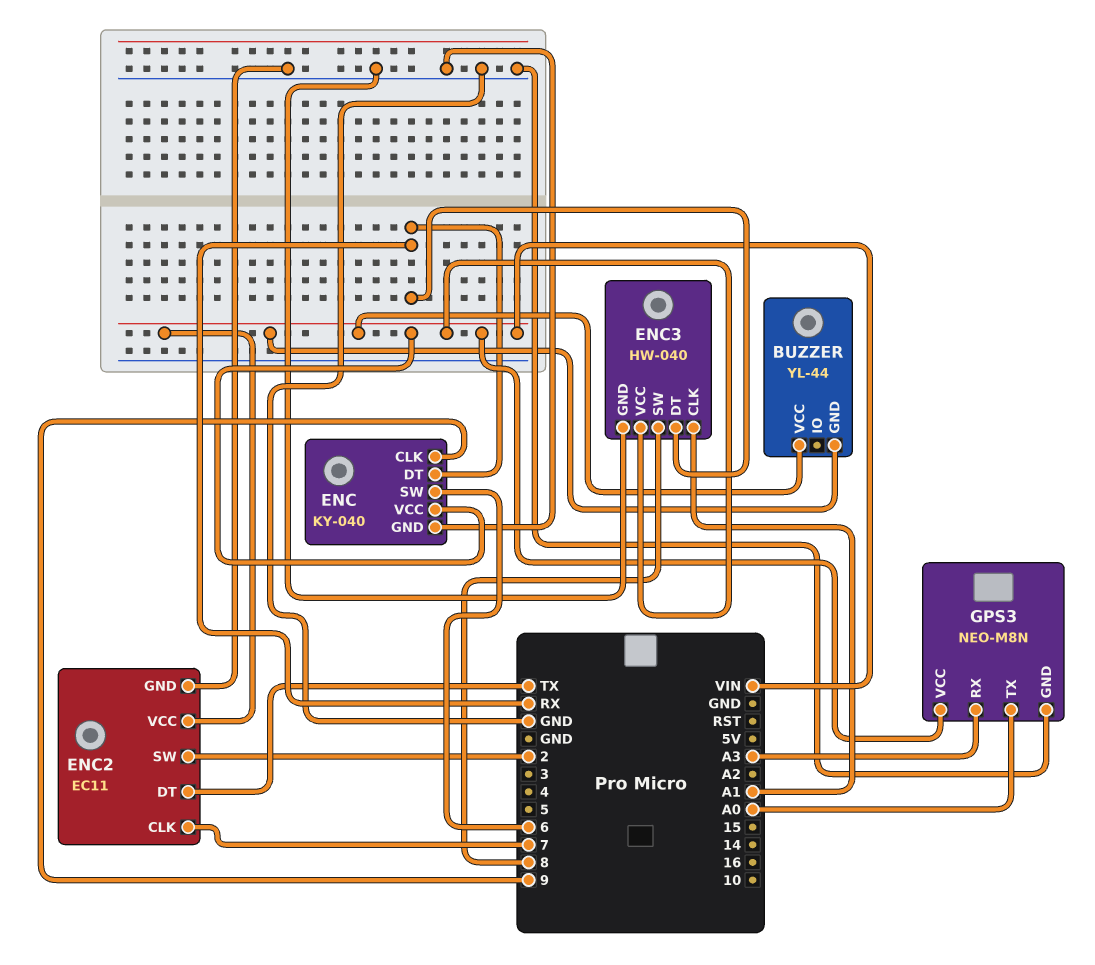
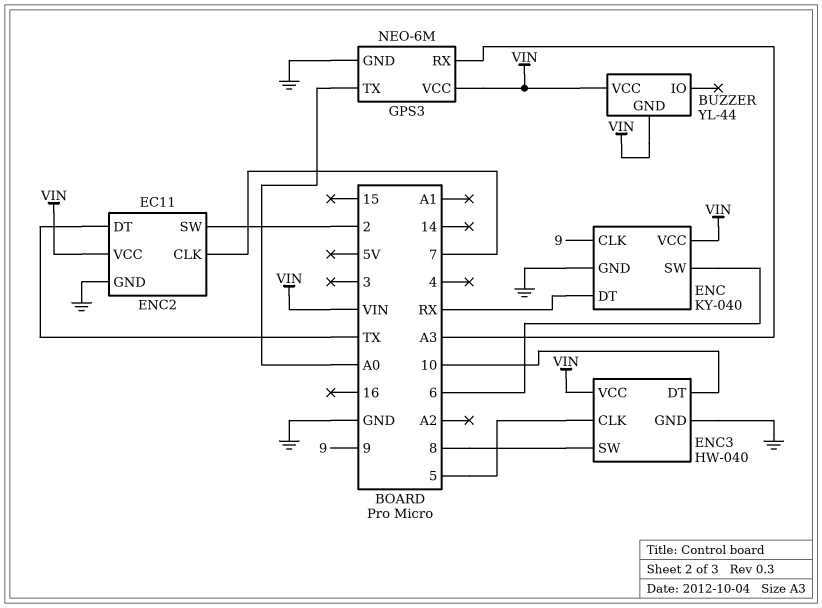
ENC3 pin CLK: A1 -> 5
ENC3 pin DT: RX -> 10
GPS3: NEO-M8N -> NEO-6M

